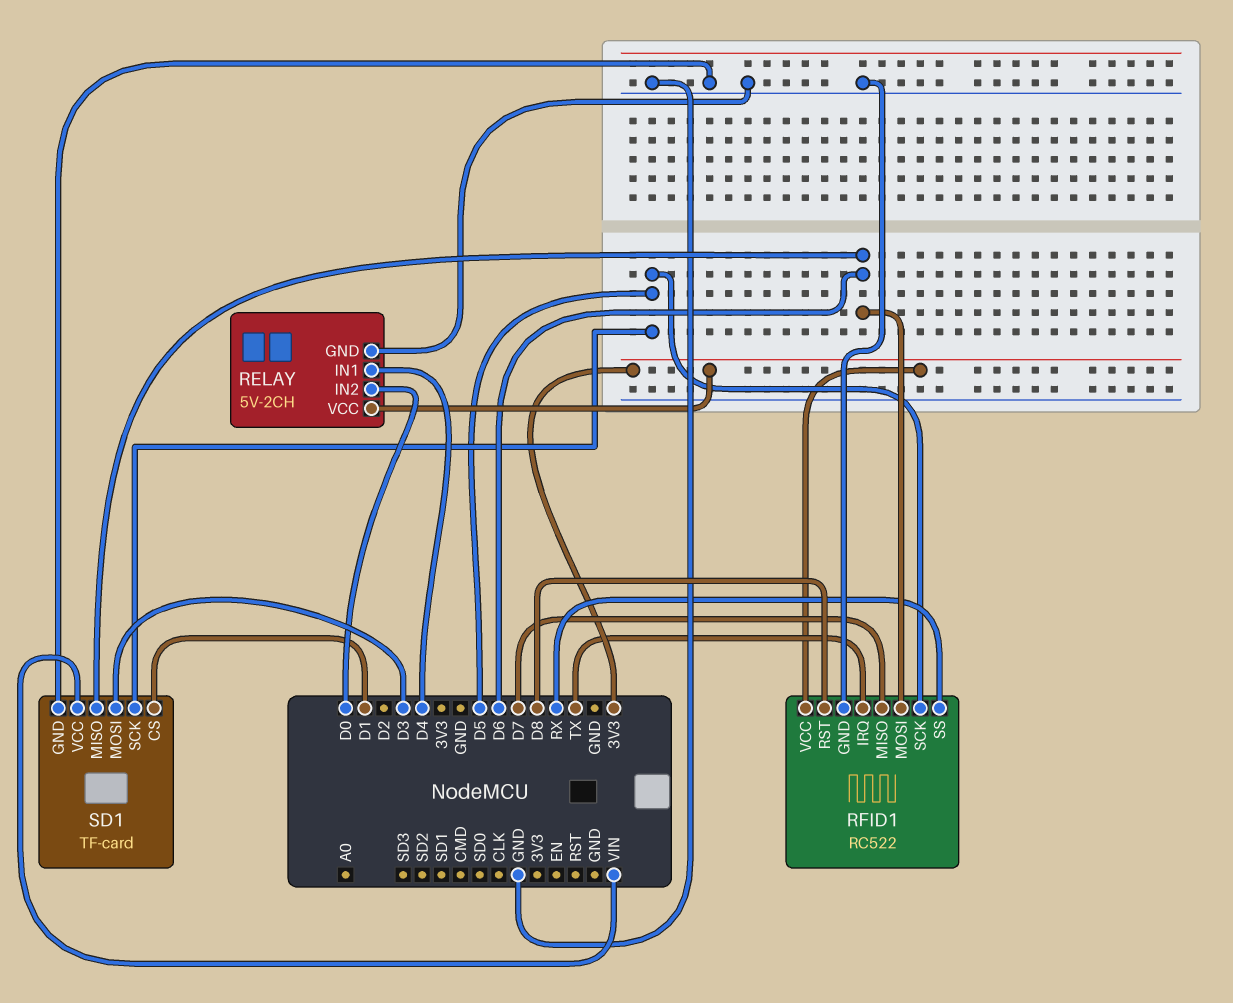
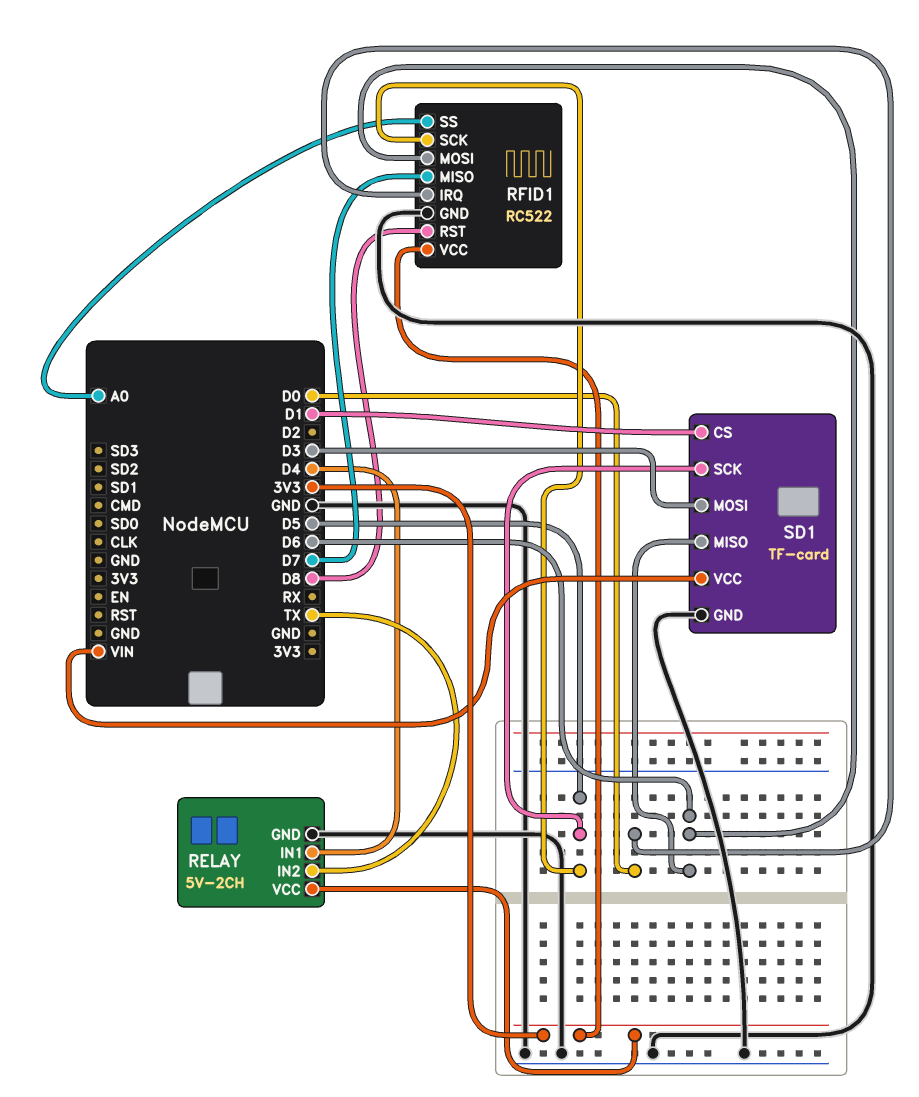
RELAY pin IN2: D0 -> TX
RFID1 pin IRQ: TX -> D0
RFID1 pin SS: RX -> A0

